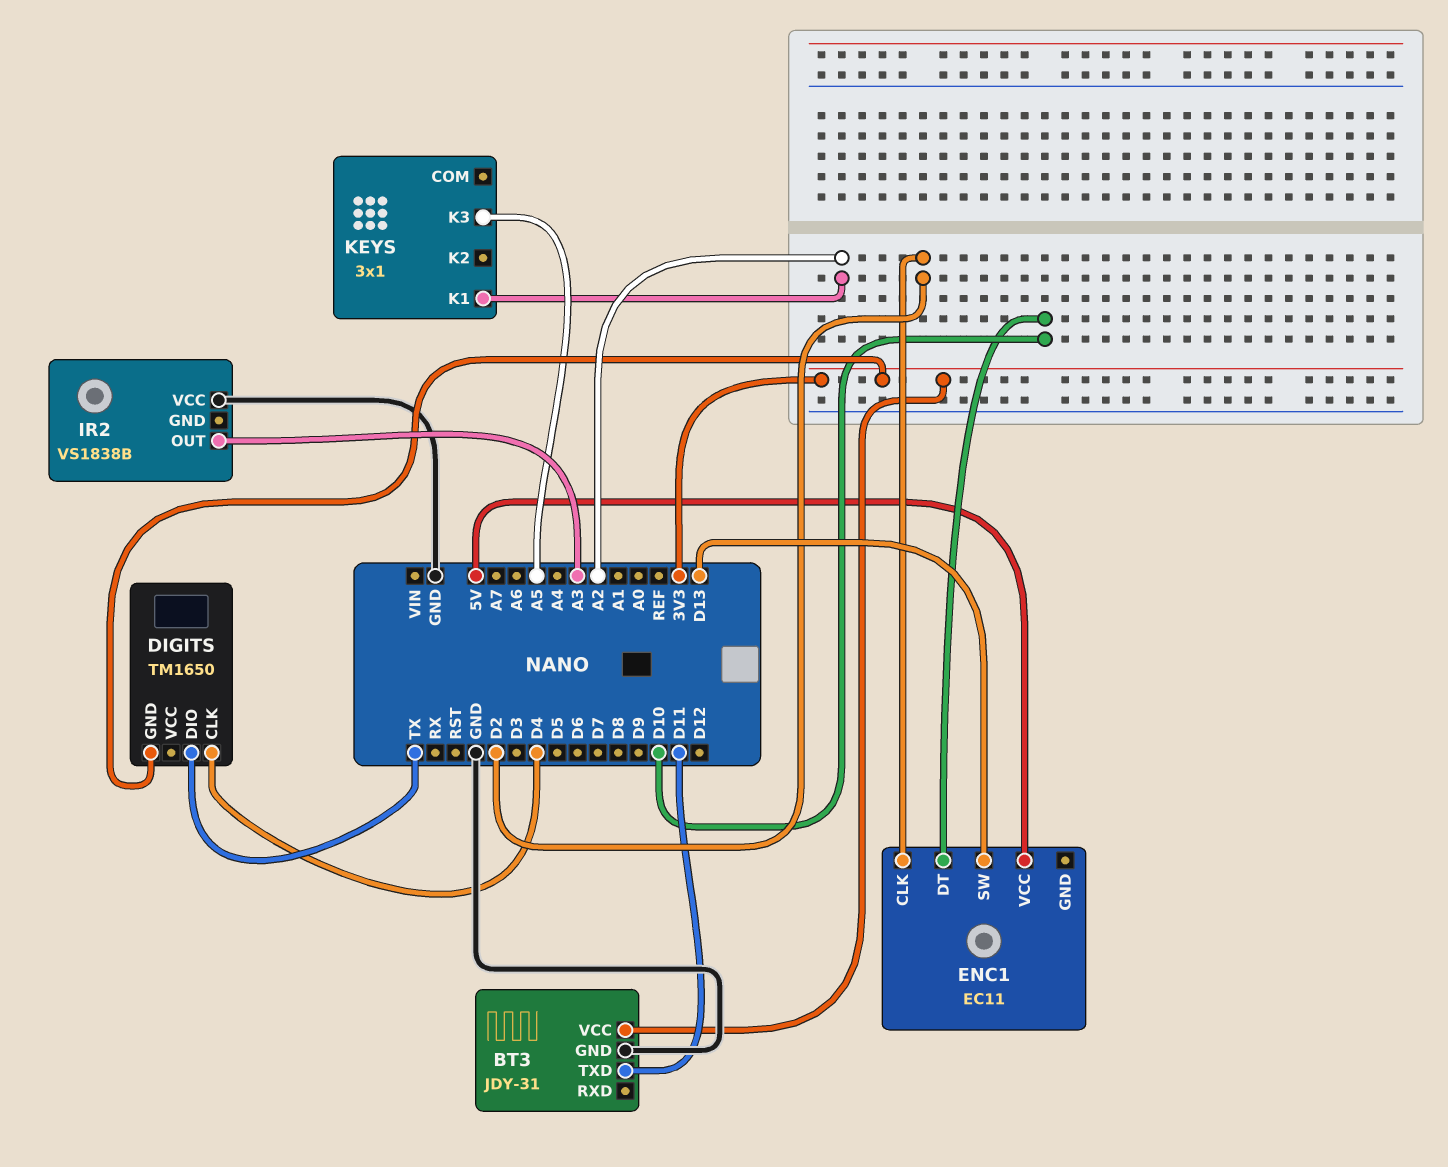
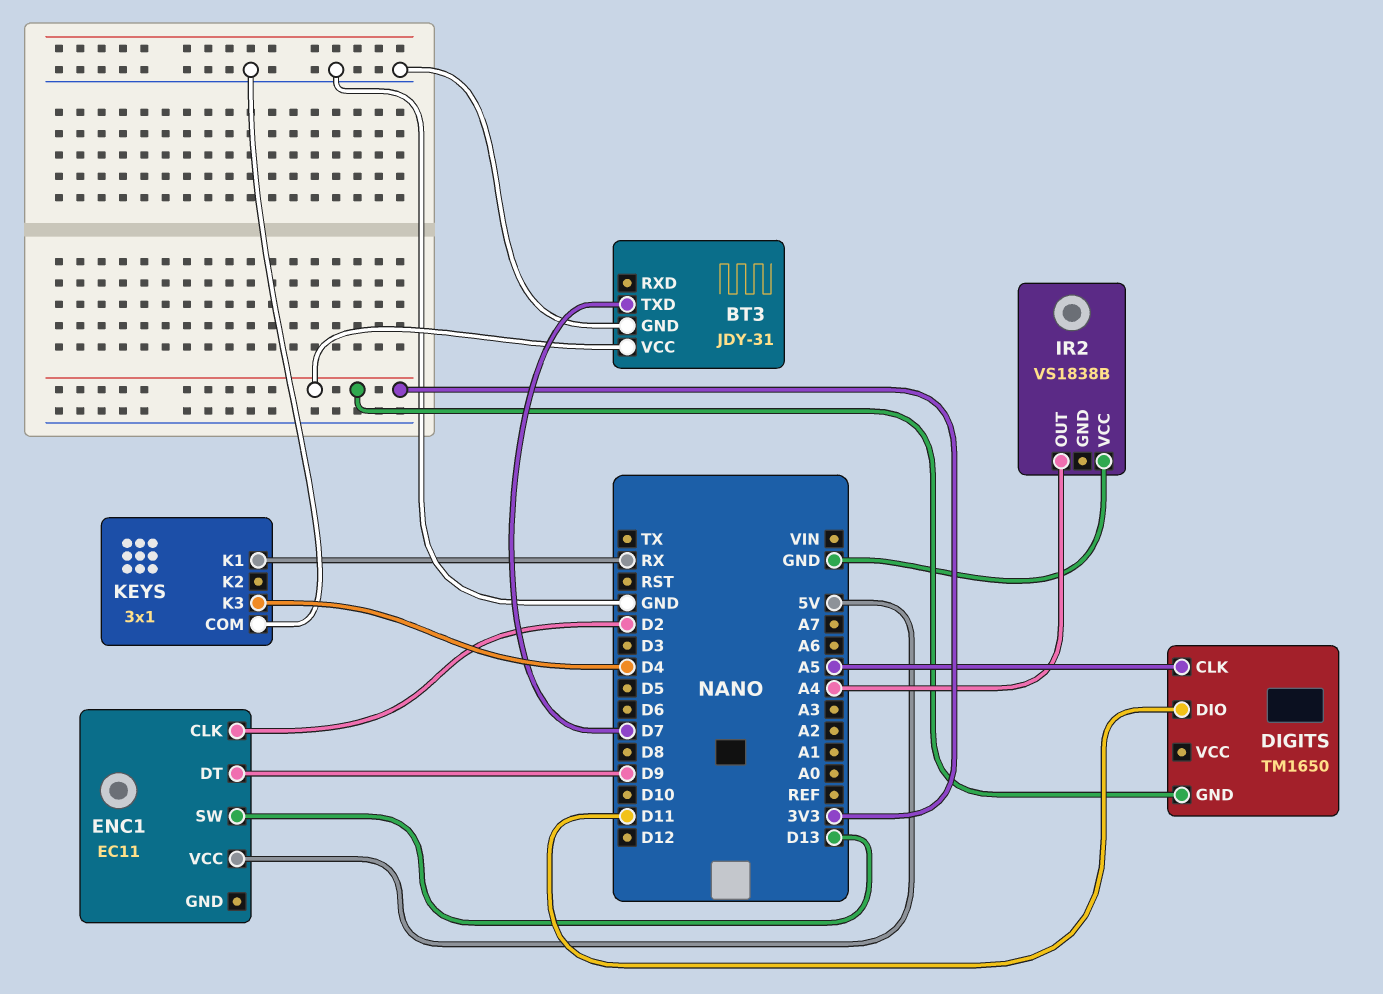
BT3 pin TXD: D11 -> D7
DIGITS pin CLK: D4 -> A5
DIGITS pin DIO: TX -> D11
ENC1 pin DT: D10 -> D9
IR2 pin OUT: A3 -> A4
KEYS pin COM: none -> GND
KEYS pin K1: A2 -> RX
KEYS pin K3: A5 -> D4

